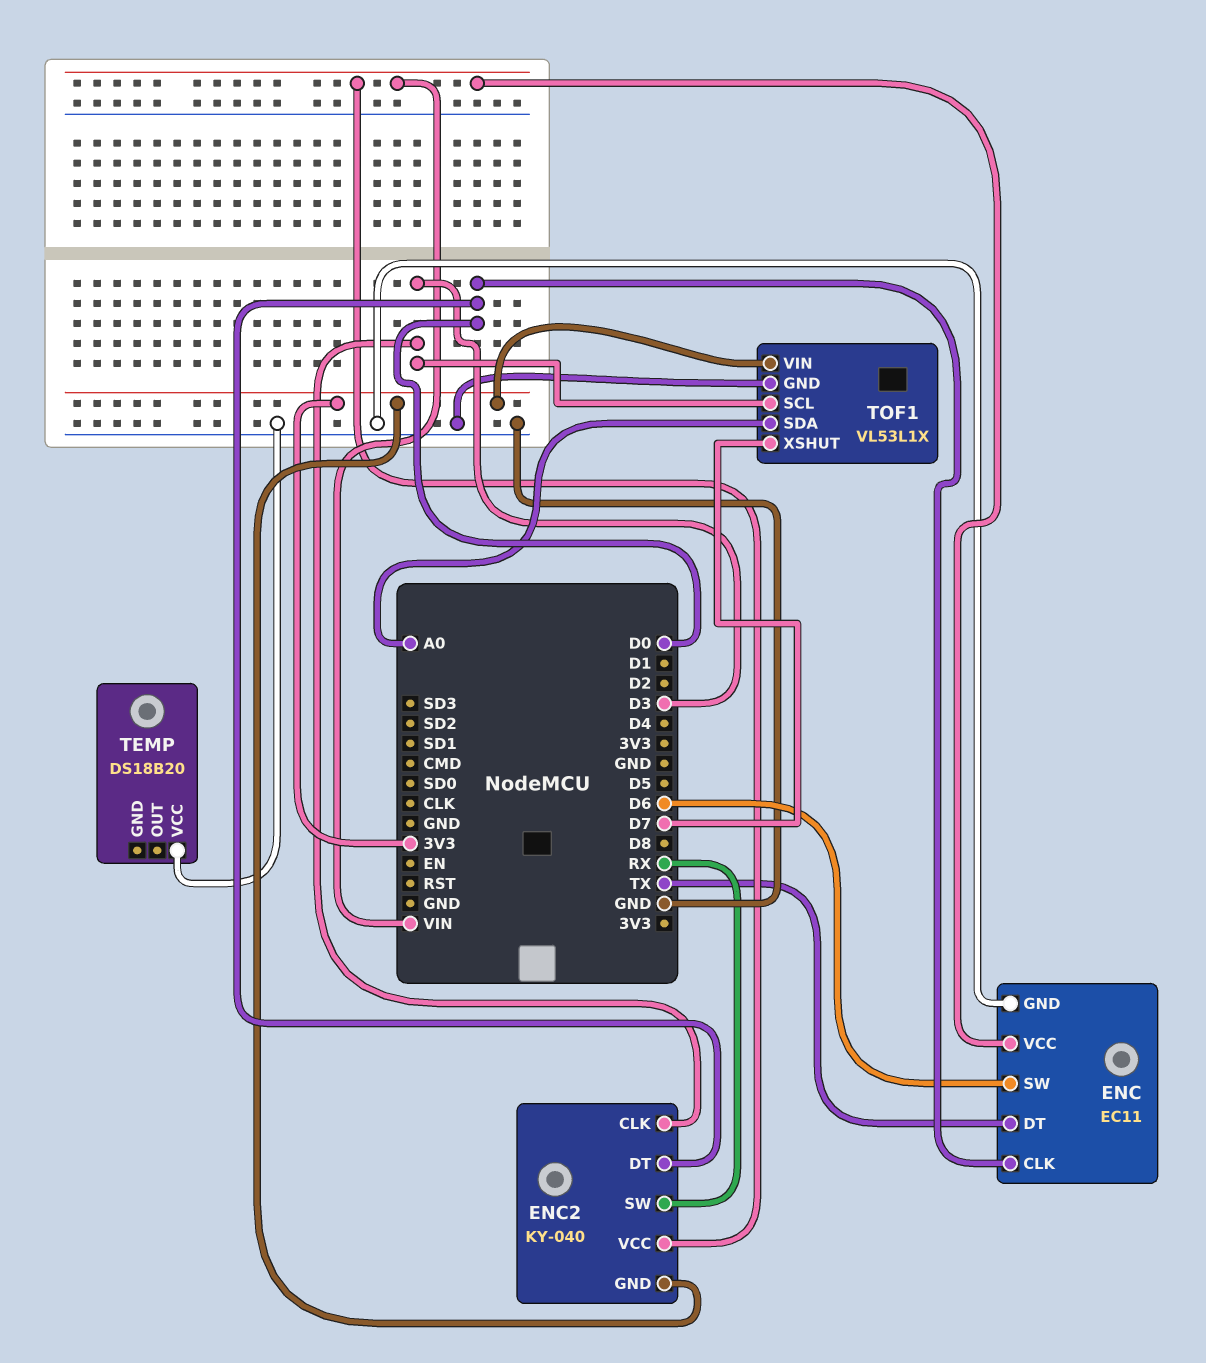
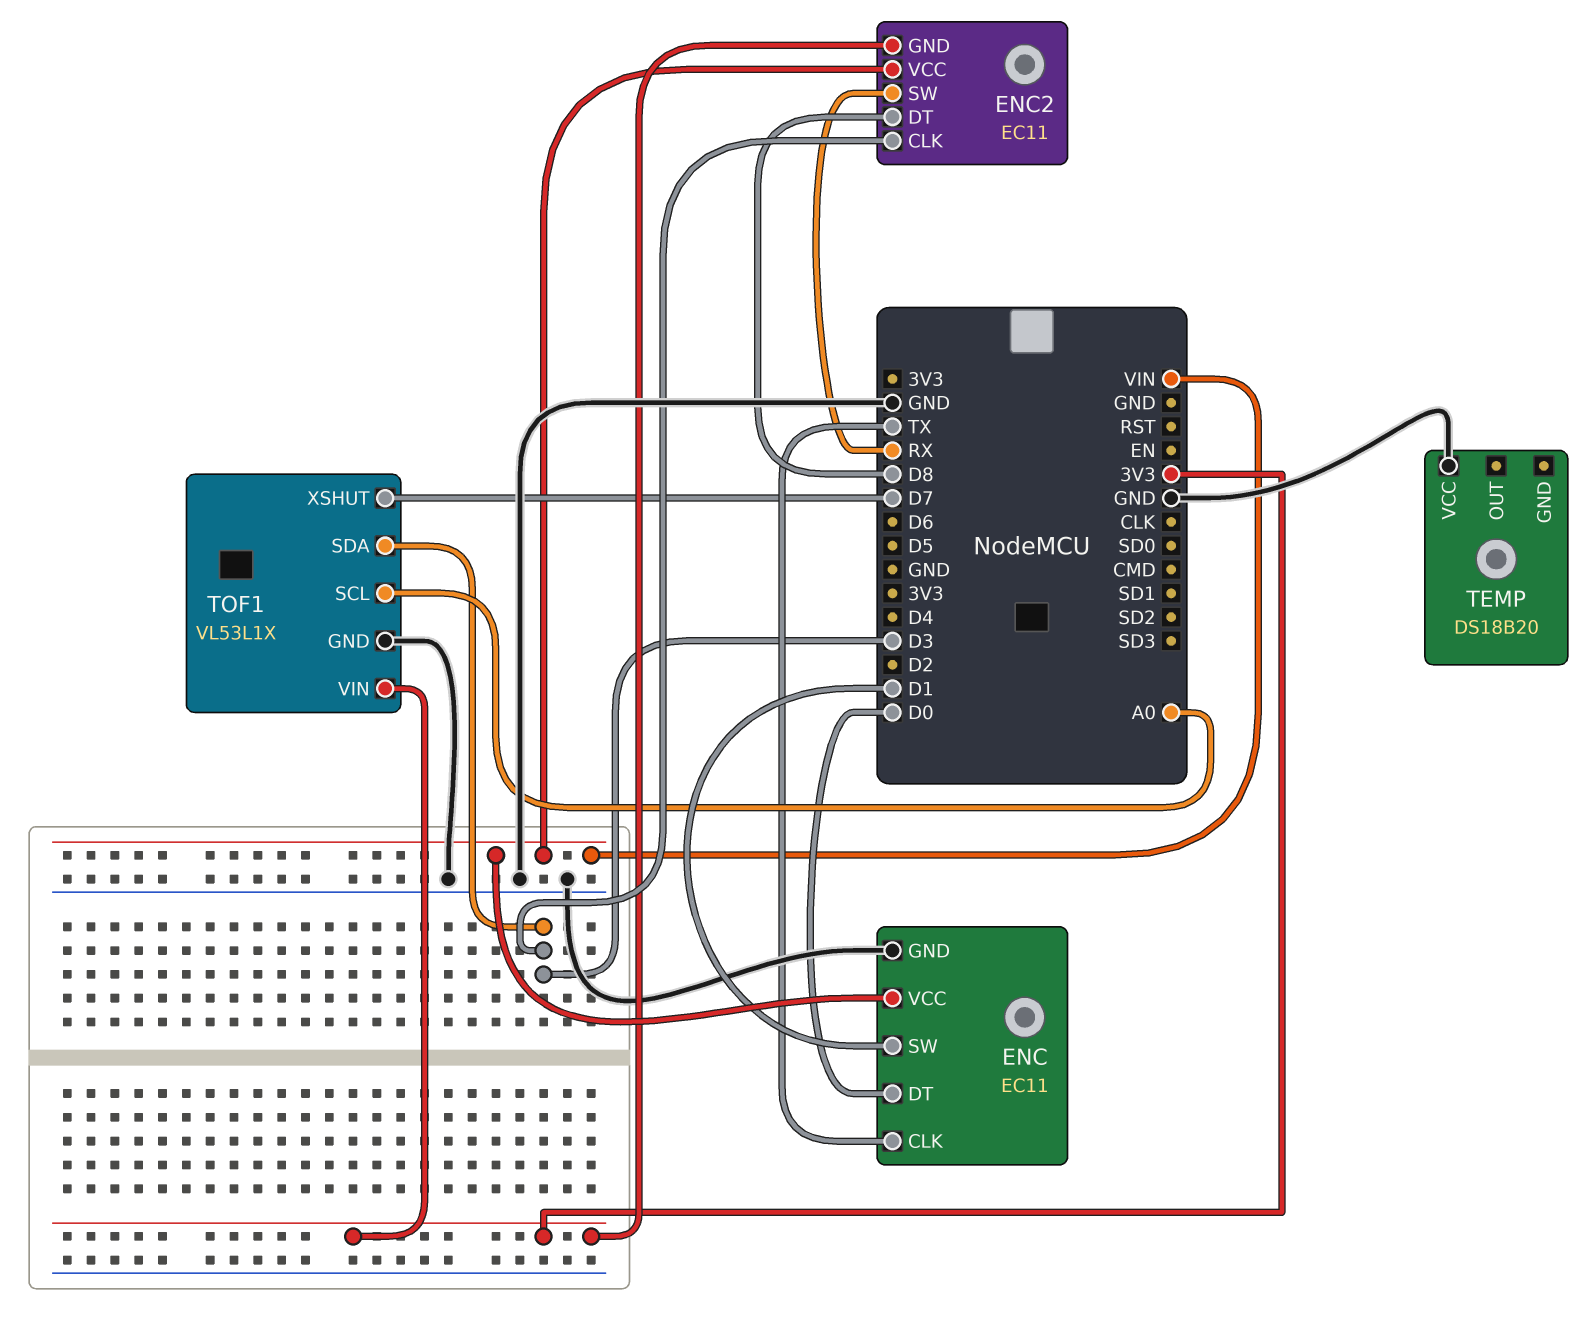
ENC pin CLK: D0 -> TX
ENC pin DT: TX -> D0
ENC pin SW: D6 -> D1
ENC2: KY-040 -> EC11
ENC2 pin DT: D0 -> D8
TOF1 pin SCL: D3 -> A0
TOF1 pin SDA: A0 -> D3

